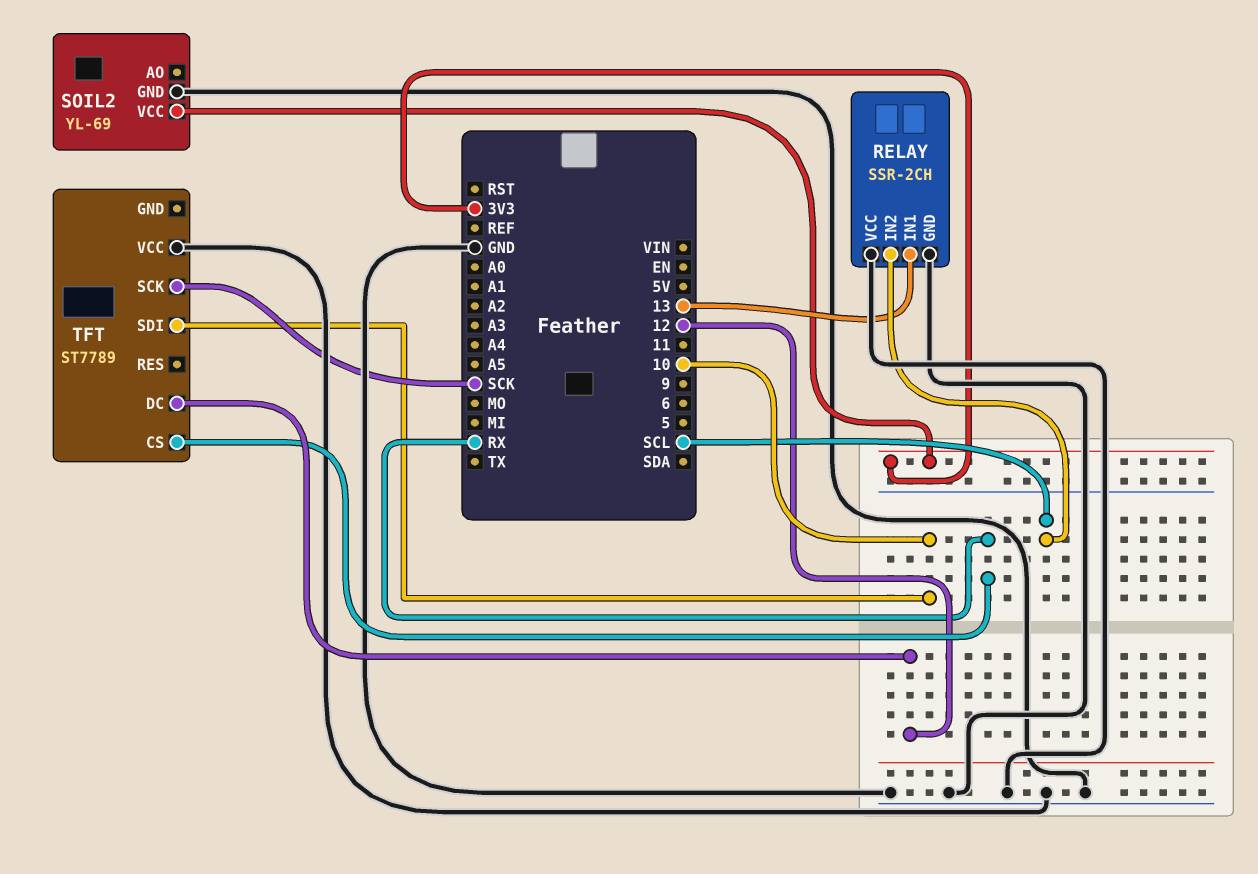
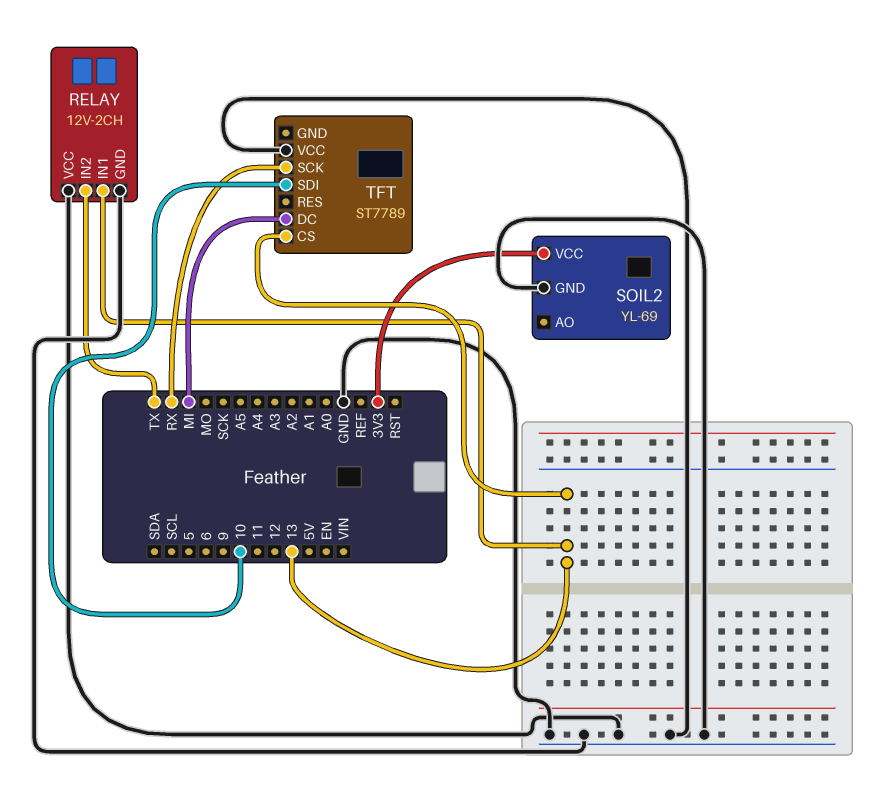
RELAY: SSR-2CH -> 12V-2CH
RELAY pin IN2: SCL -> TX
TFT pin CS: RX -> 13
TFT pin DC: 12 -> MI
TFT pin SCK: SCK -> RX

